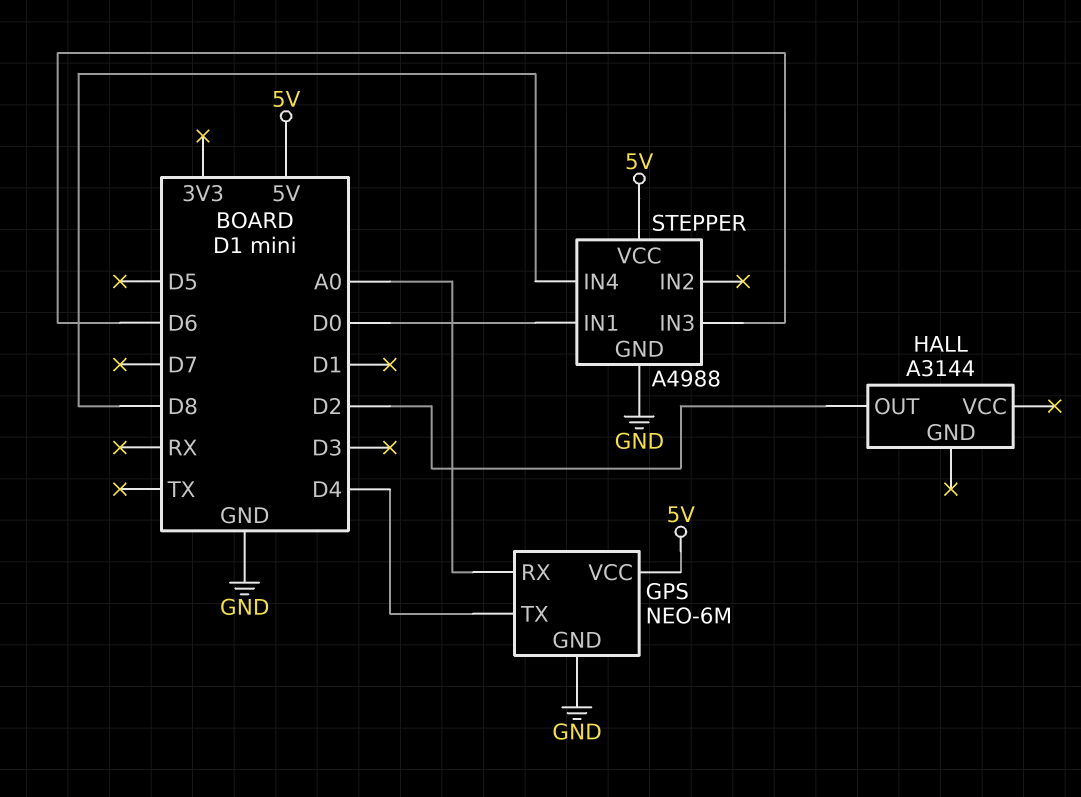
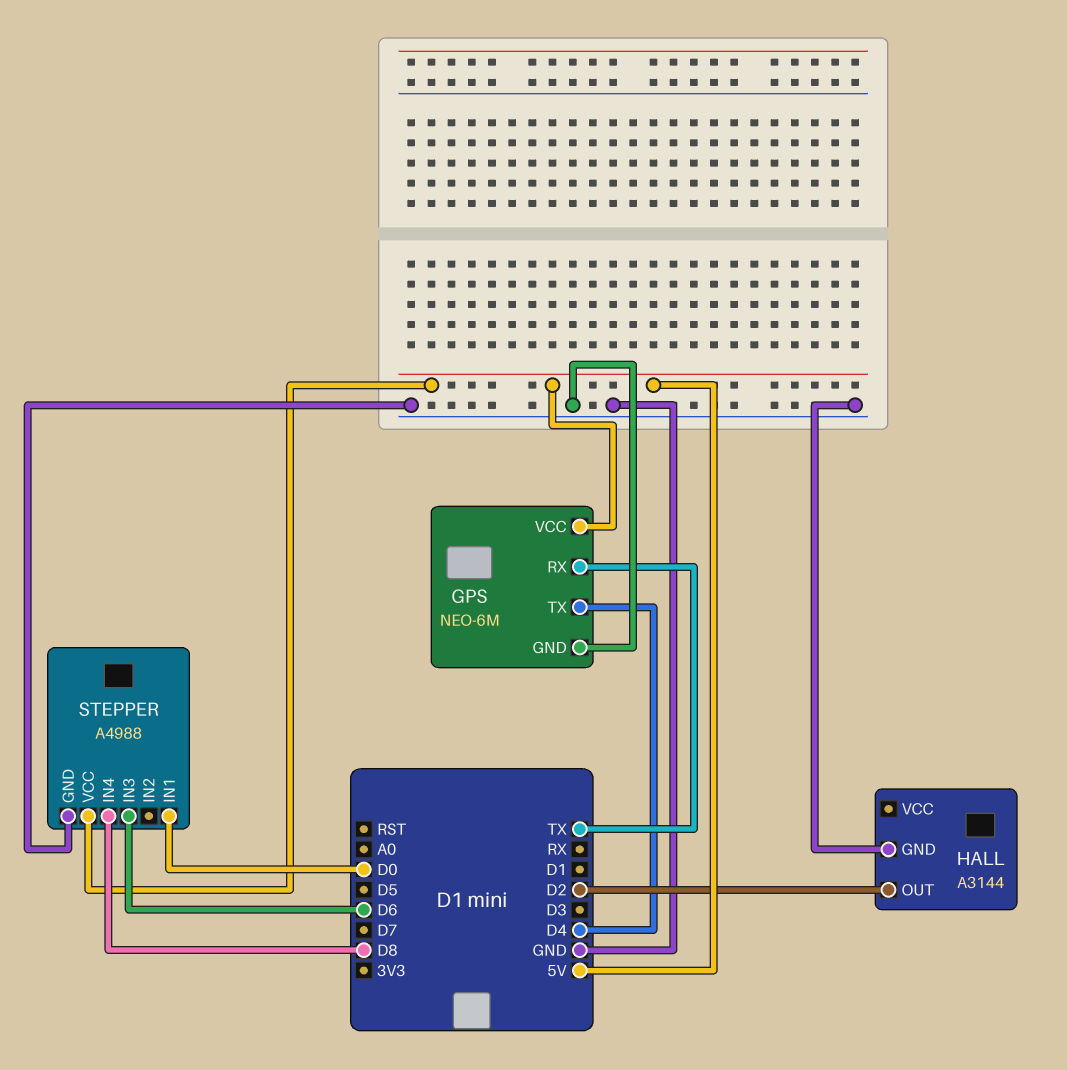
GPS pin RX: A0 -> TX
HALL pin GND: none -> GND

